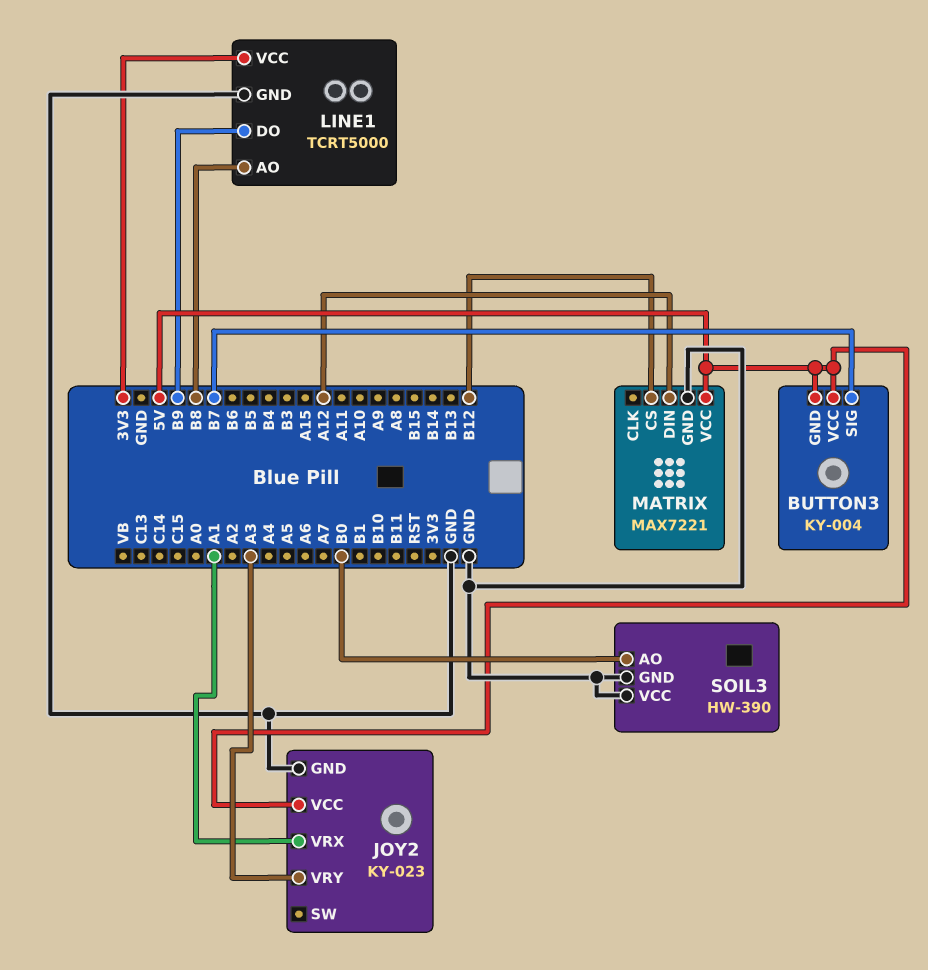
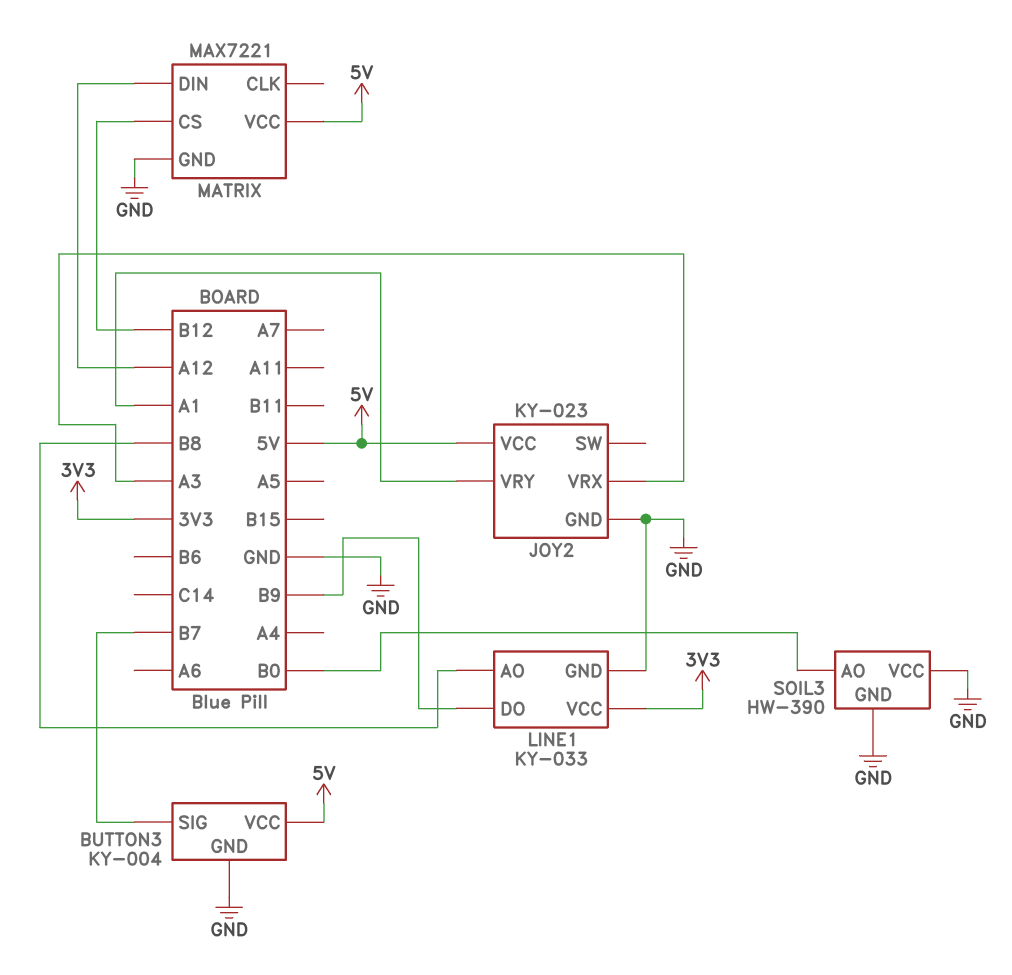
BUTTON3 pin GND: 5V -> GND
JOY2 pin VRX: A1 -> A3
JOY2 pin VRY: A3 -> A1
LINE1: TCRT5000 -> KY-033

